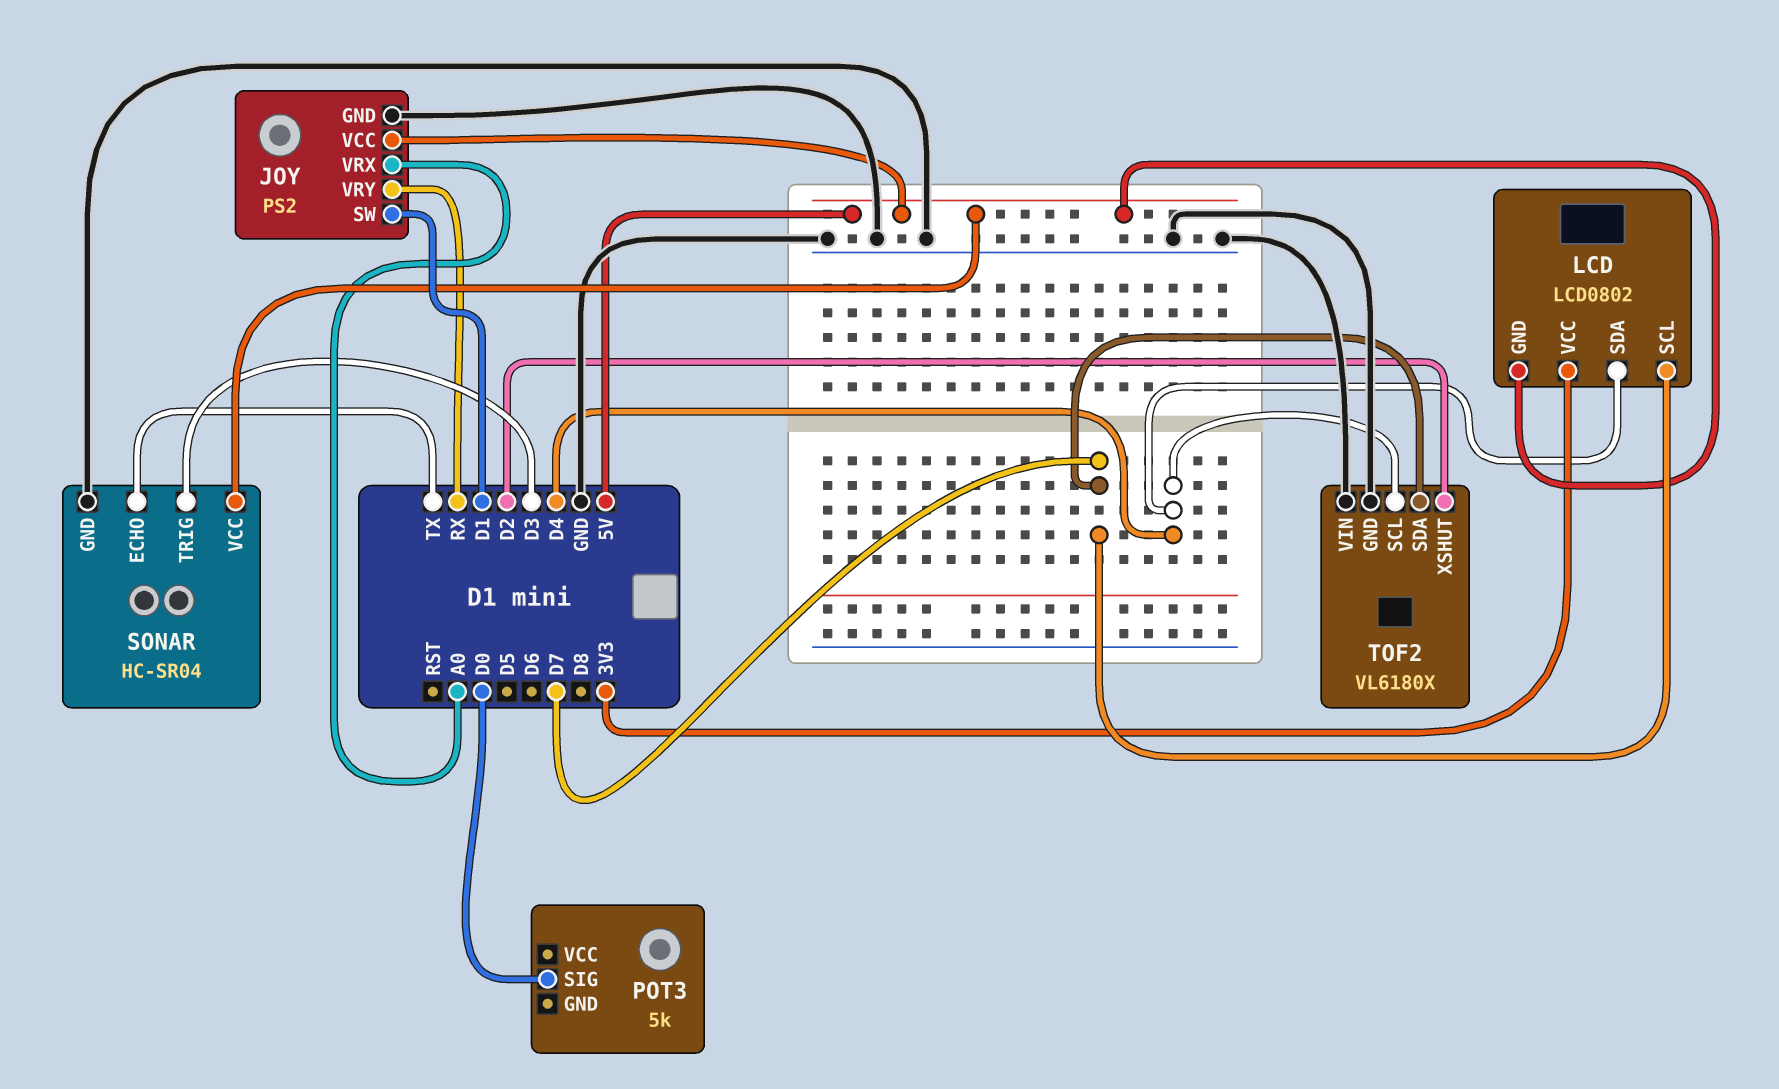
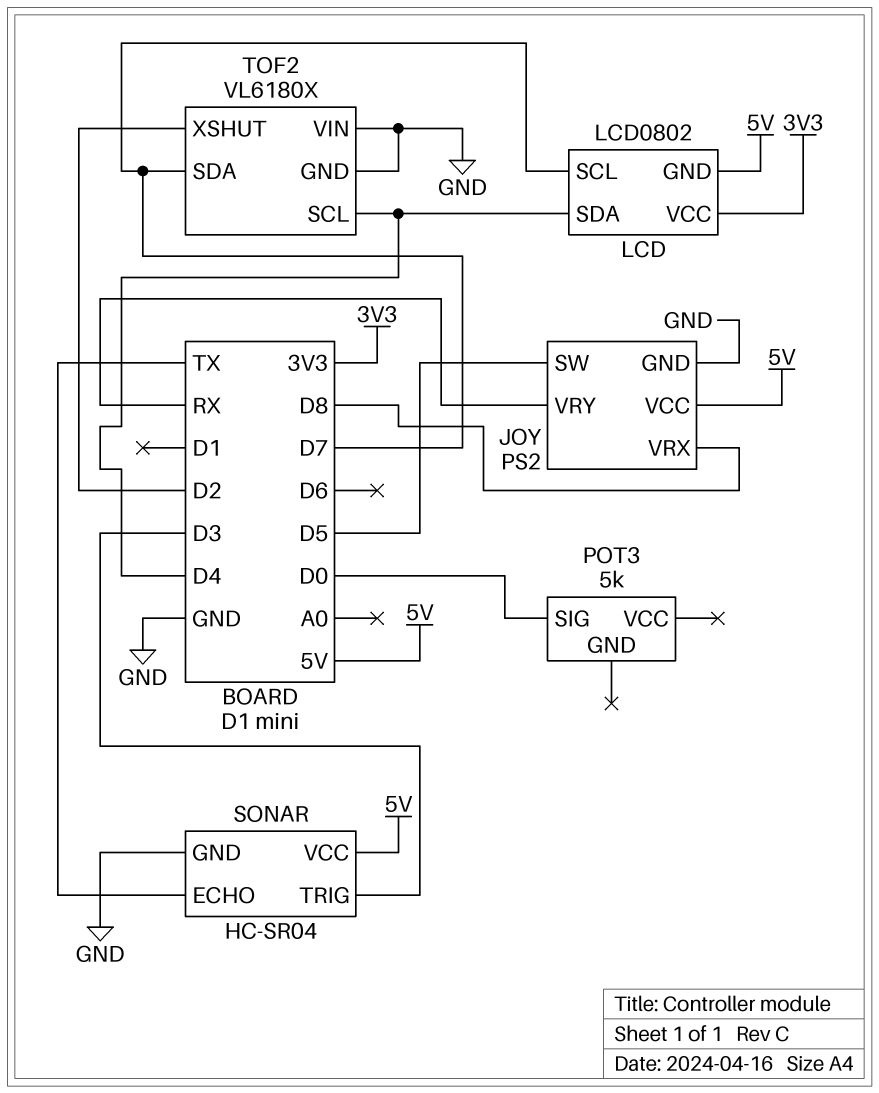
JOY pin SW: D1 -> D5
JOY pin VRX: A0 -> D8

